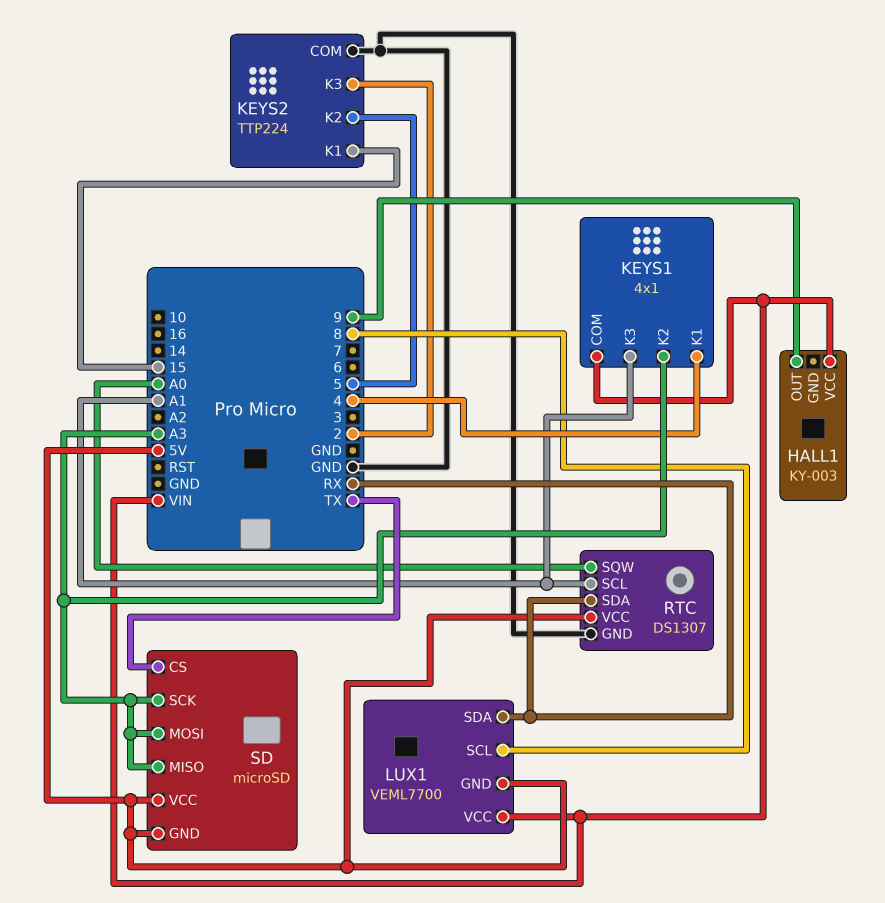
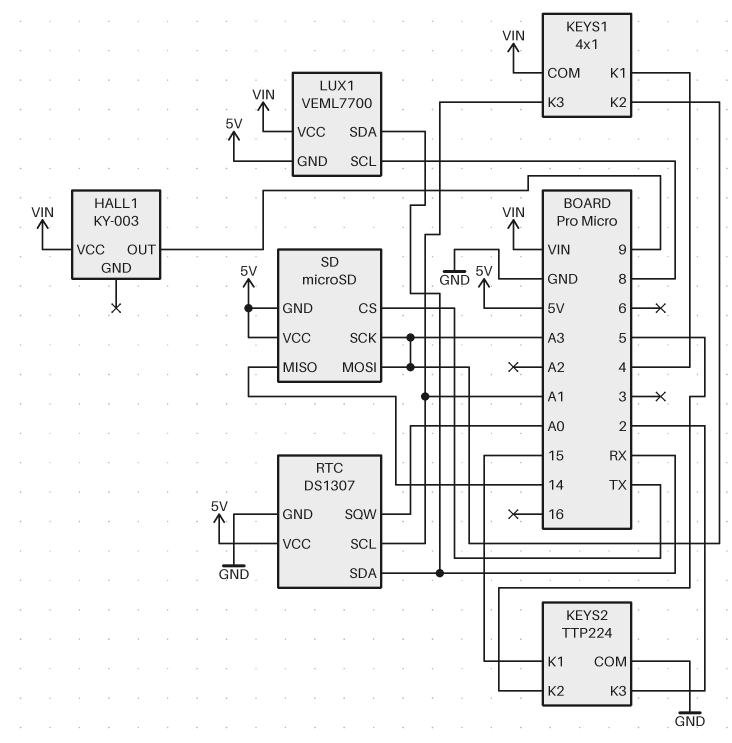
SD pin MISO: A3 -> 14

